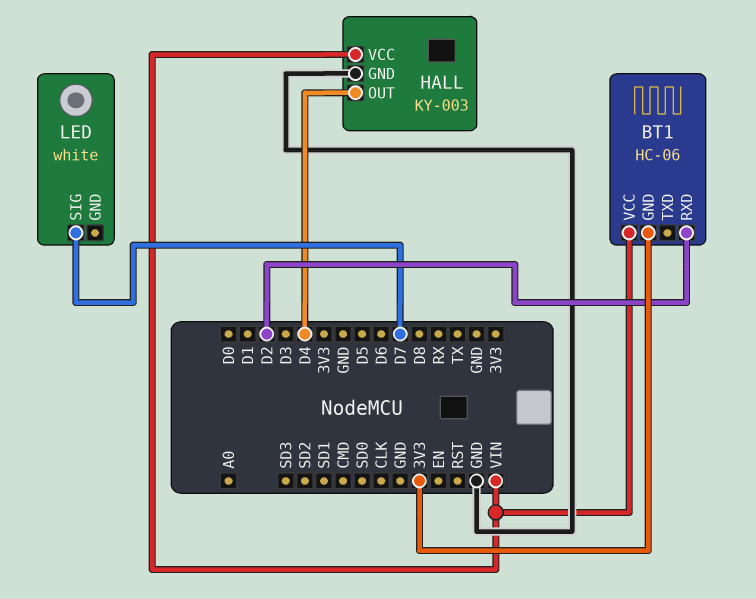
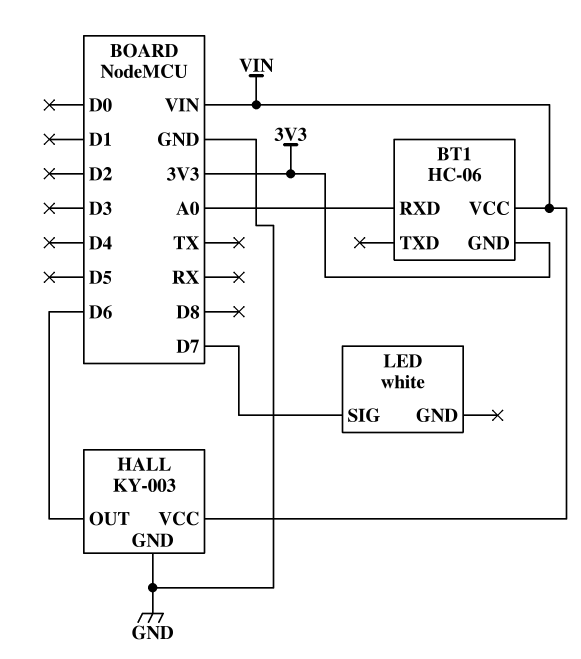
BT1 pin RXD: D2 -> A0
HALL pin OUT: D4 -> D6

